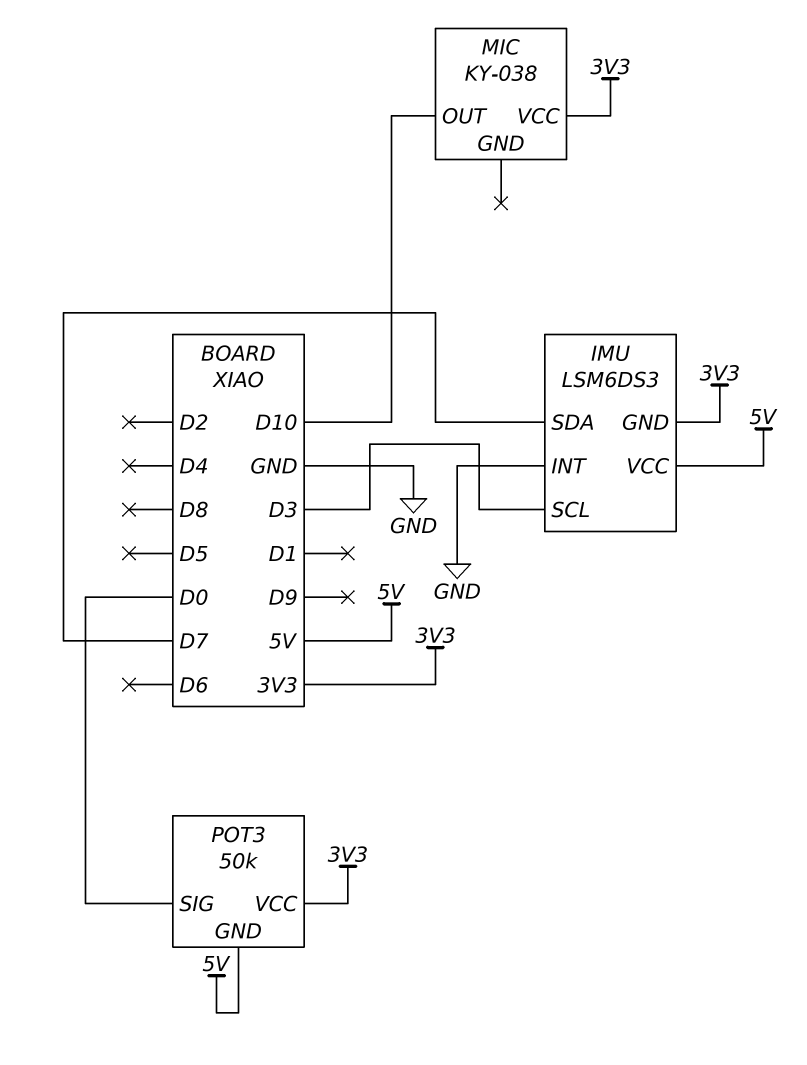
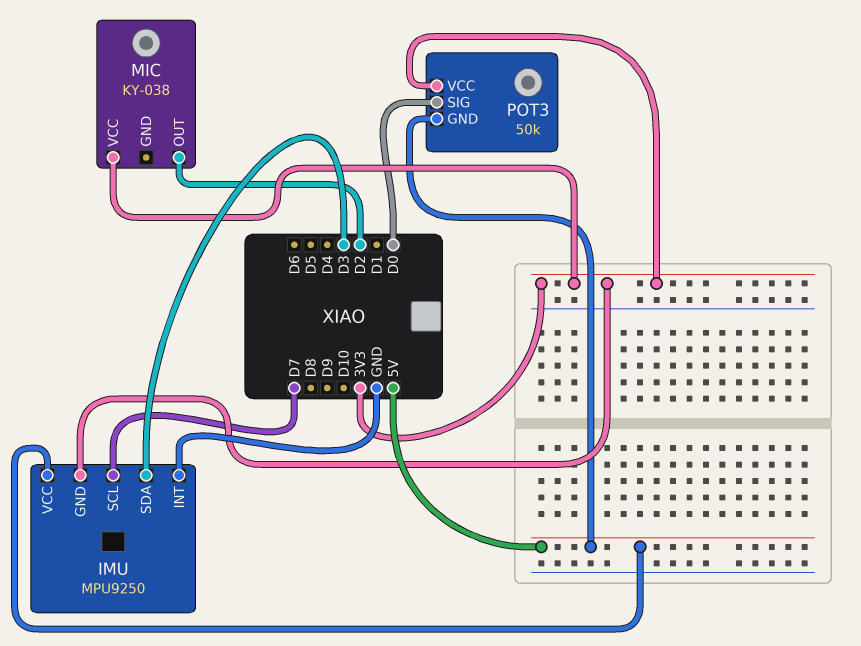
IMU: LSM6DS3 -> MPU9250
IMU pin SCL: D3 -> D7
IMU pin SDA: D7 -> D3
MIC pin OUT: D10 -> D2

